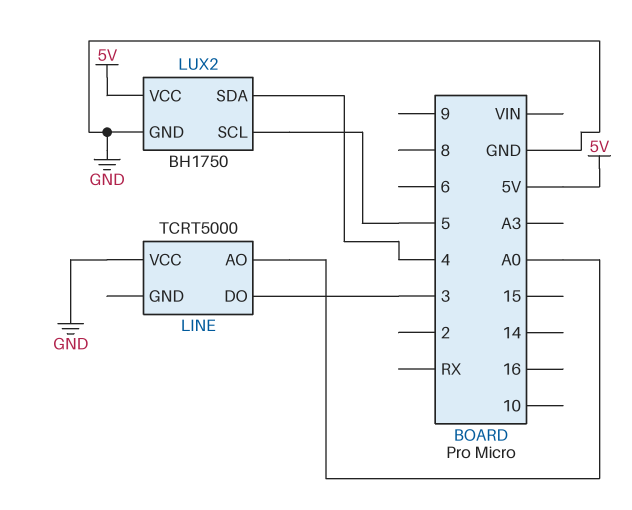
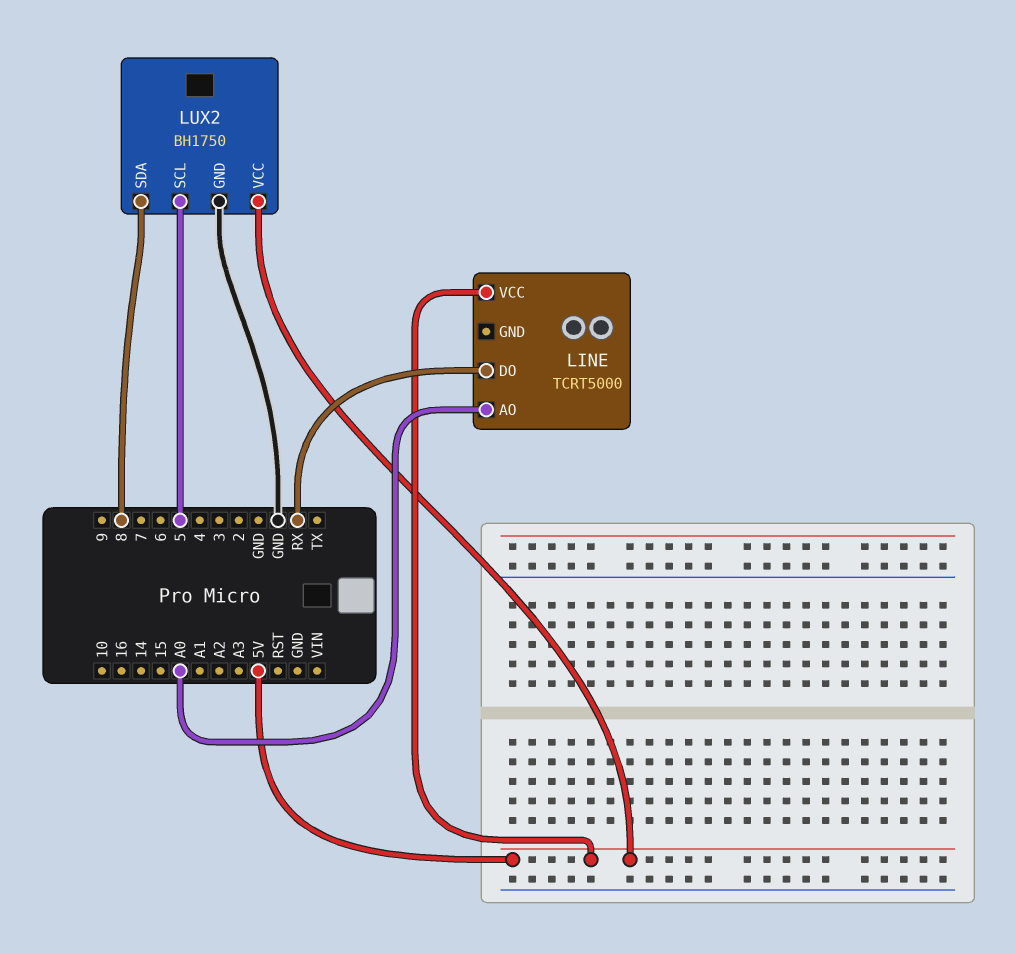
LINE pin DO: 3 -> RX
LINE pin VCC: GND -> 5V
LUX2 pin SDA: 4 -> 8

